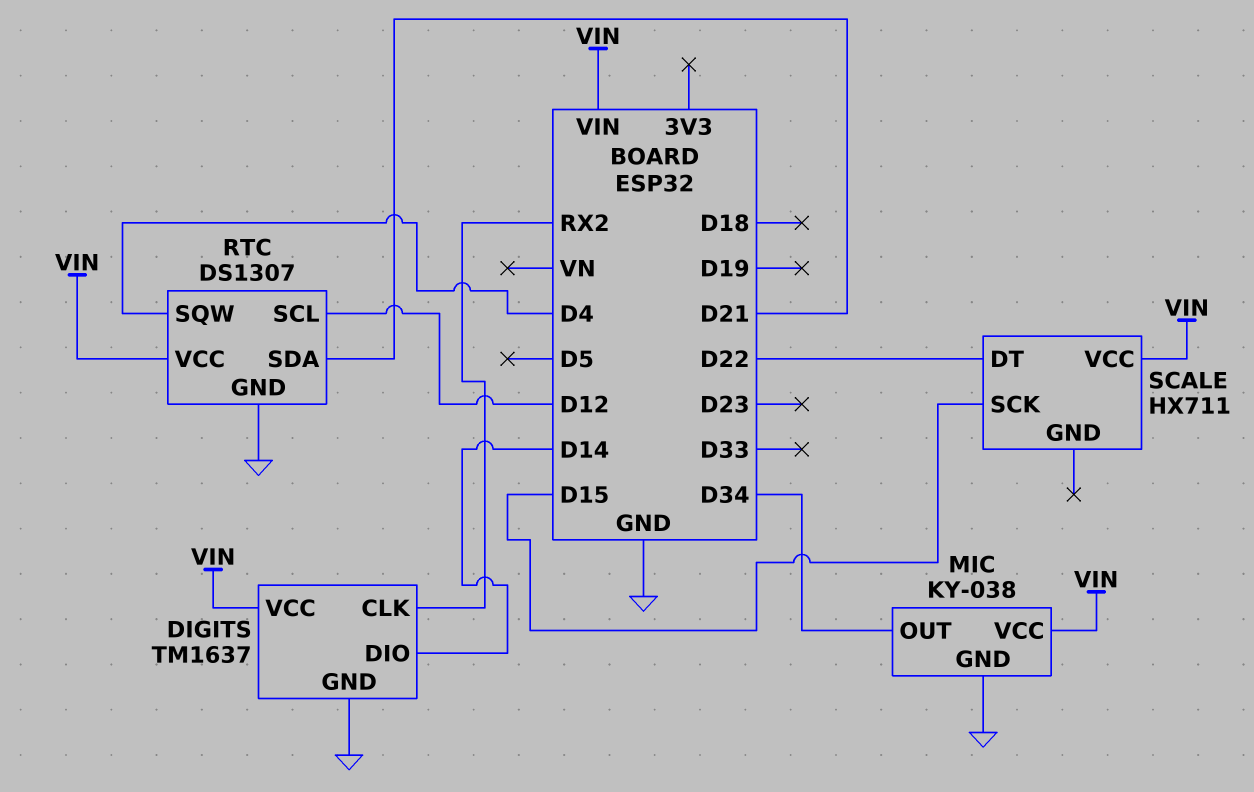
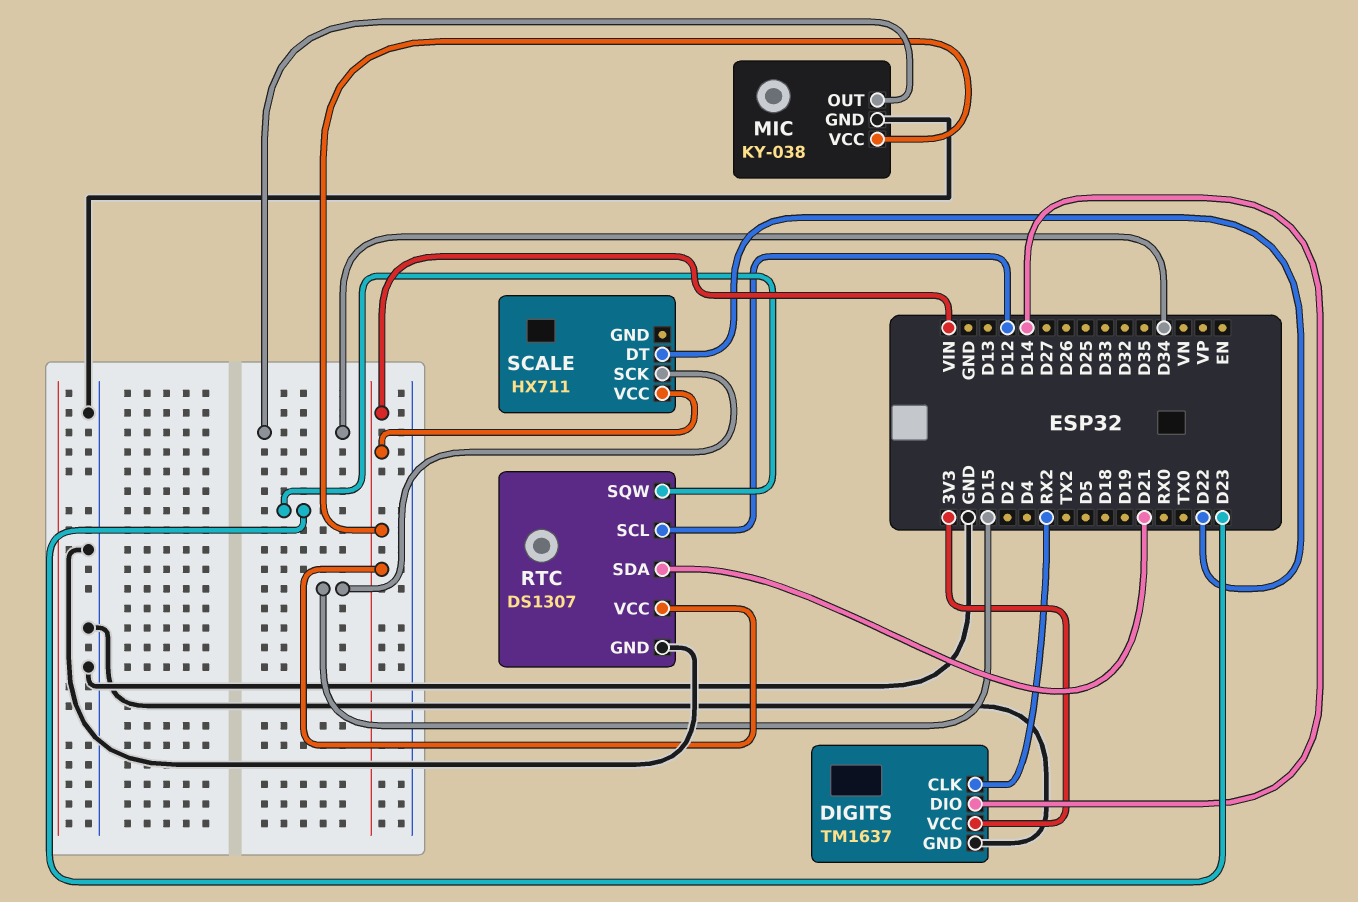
DIGITS pin VCC: VIN -> 3V3
RTC pin SQW: D4 -> D23

